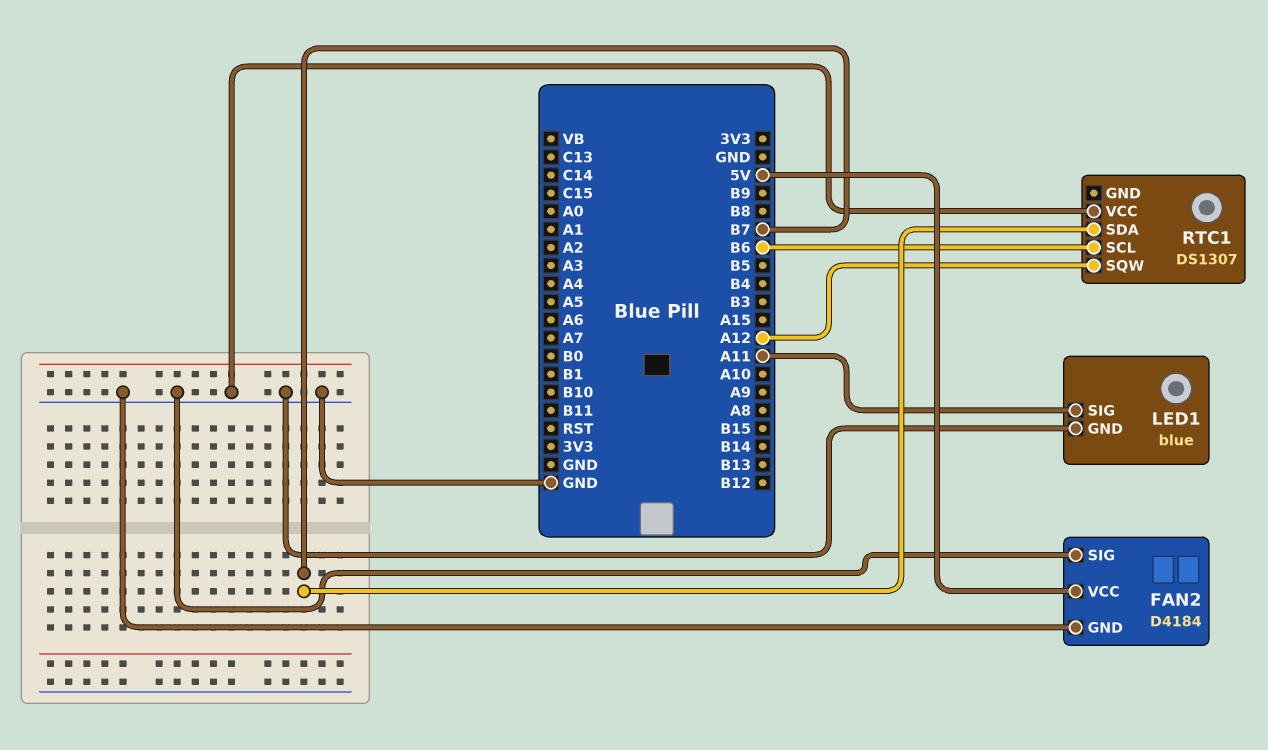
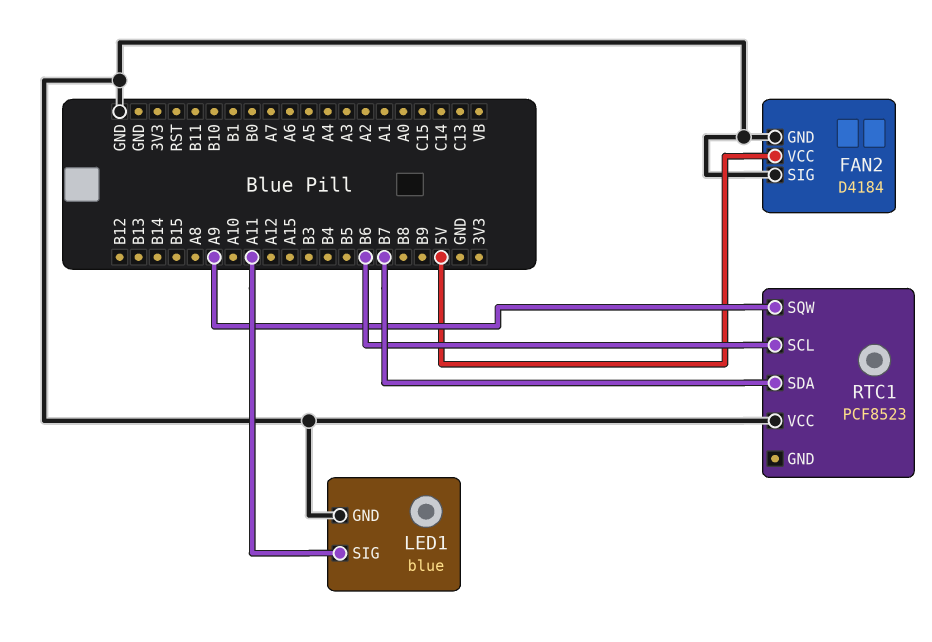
RTC1: DS1307 -> PCF8523
RTC1 pin SQW: A12 -> A9

